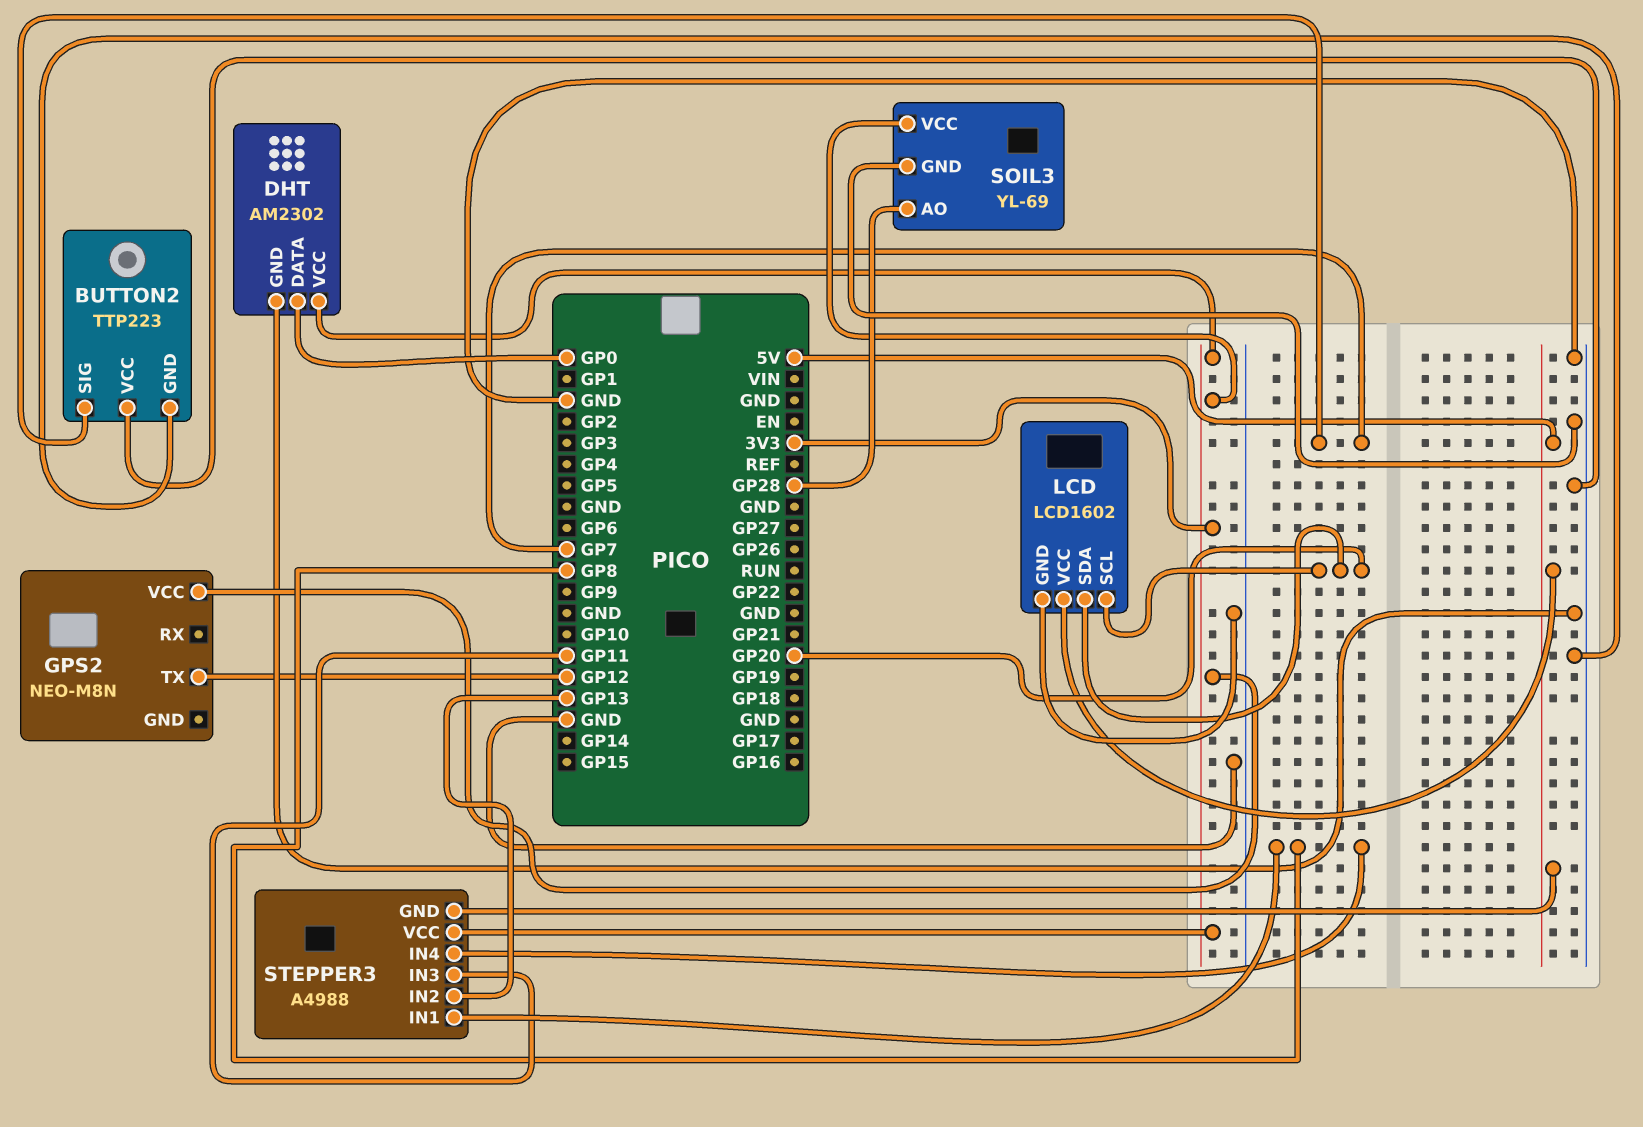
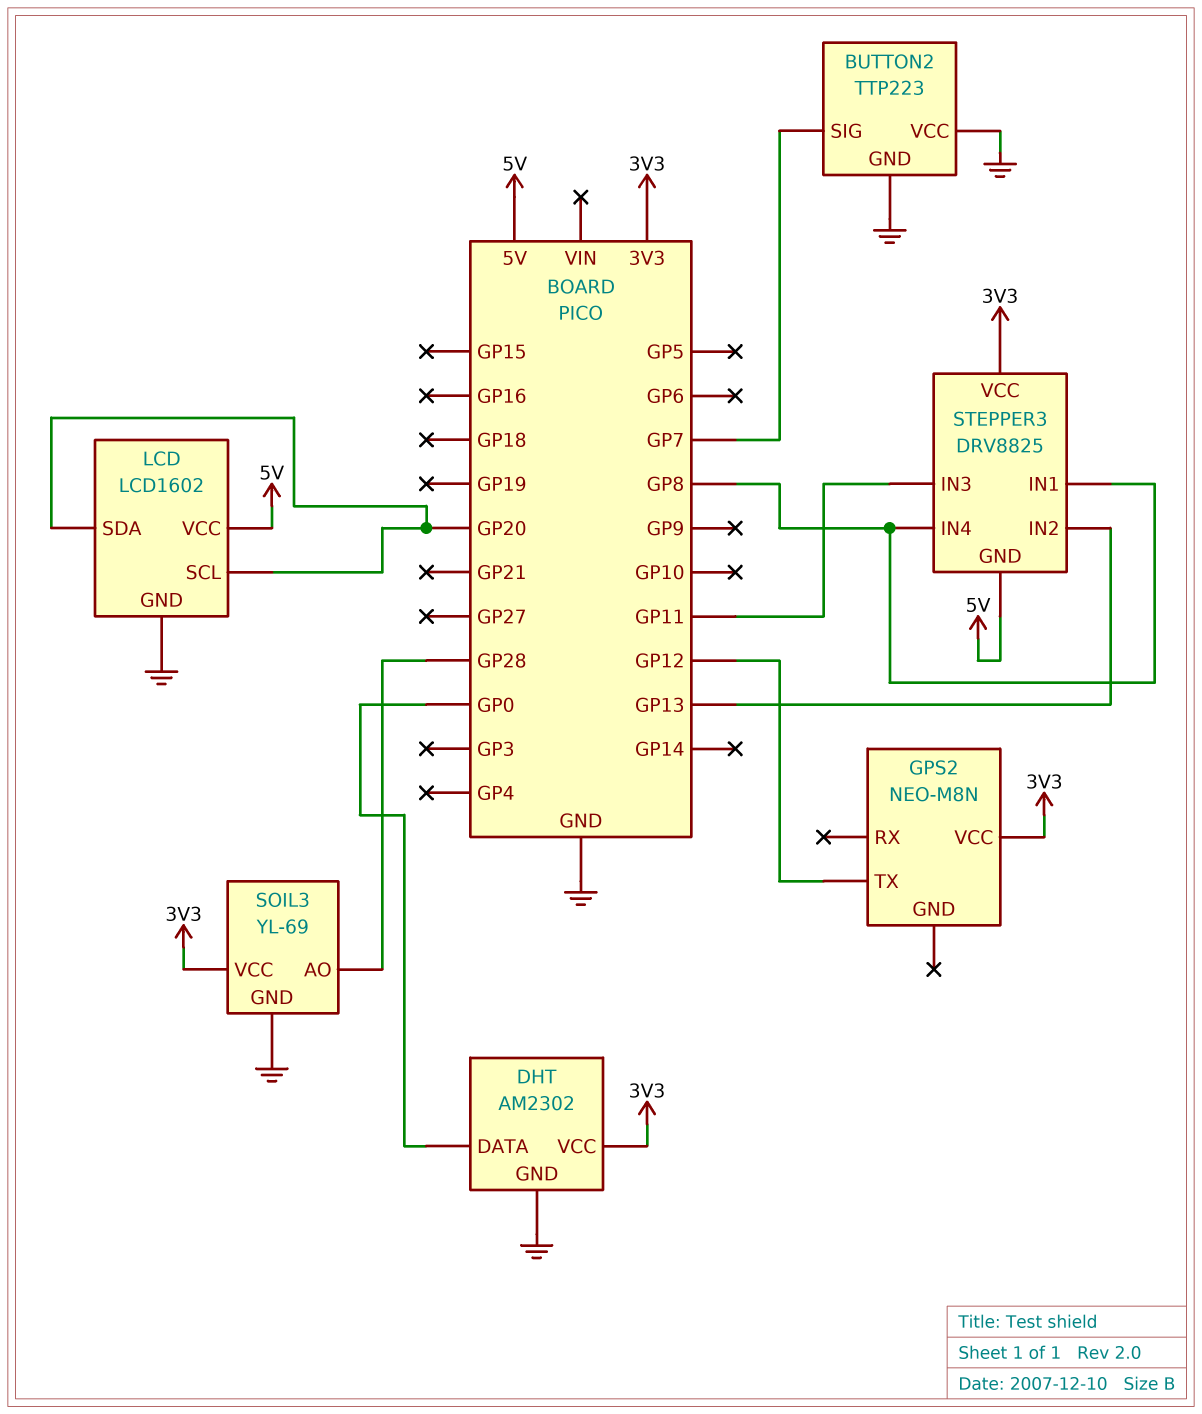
STEPPER3: A4988 -> DRV8825

